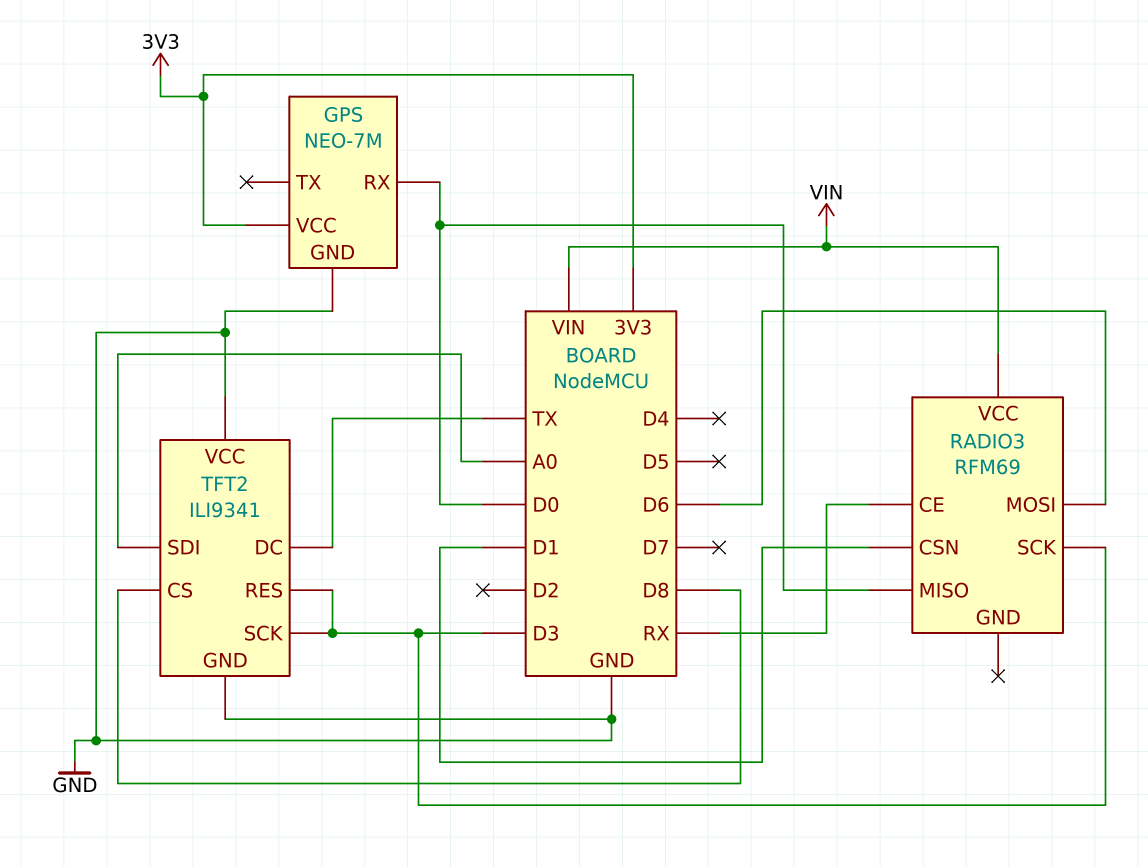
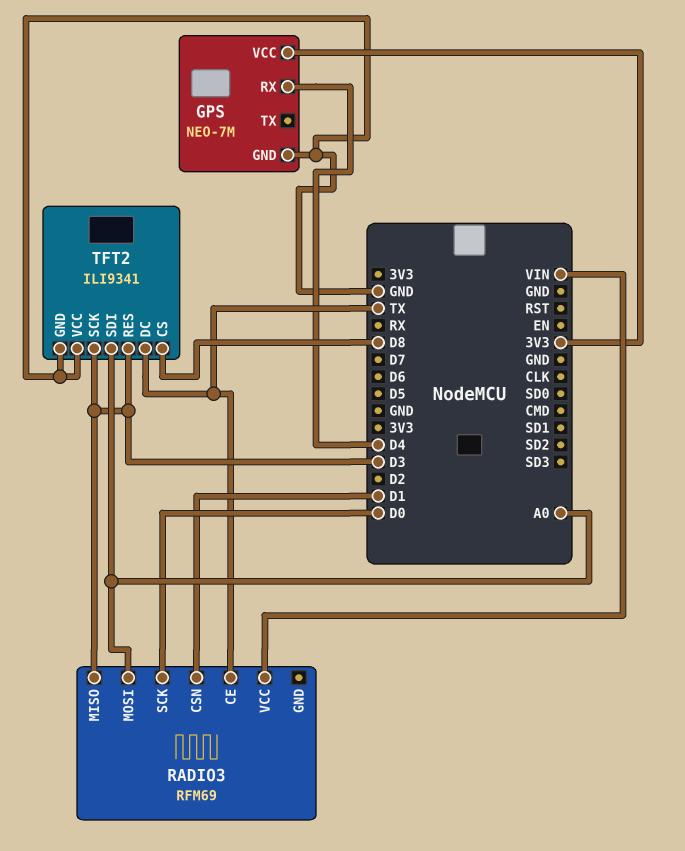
GPS pin RX: D0 -> D4
RADIO3 pin CE: RX -> TX
RADIO3 pin MISO: D0 -> D3
RADIO3 pin MOSI: D6 -> A0
RADIO3 pin SCK: D3 -> D0

